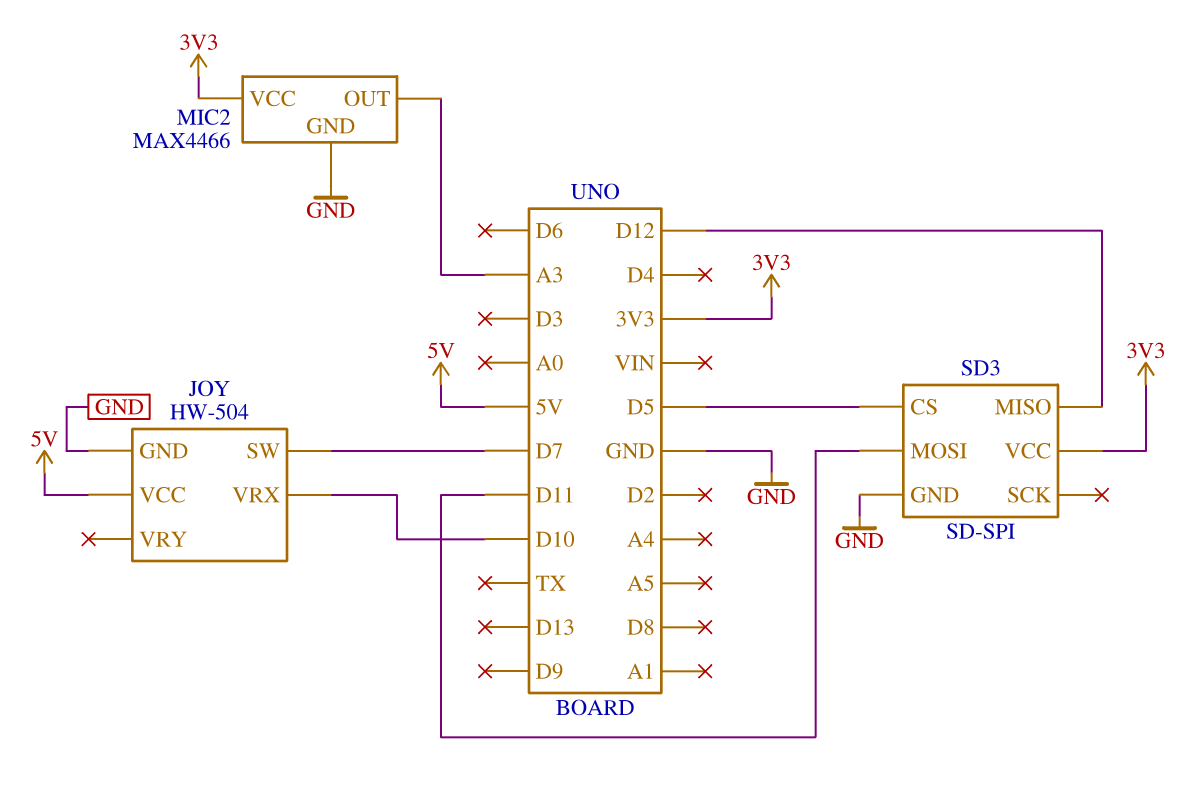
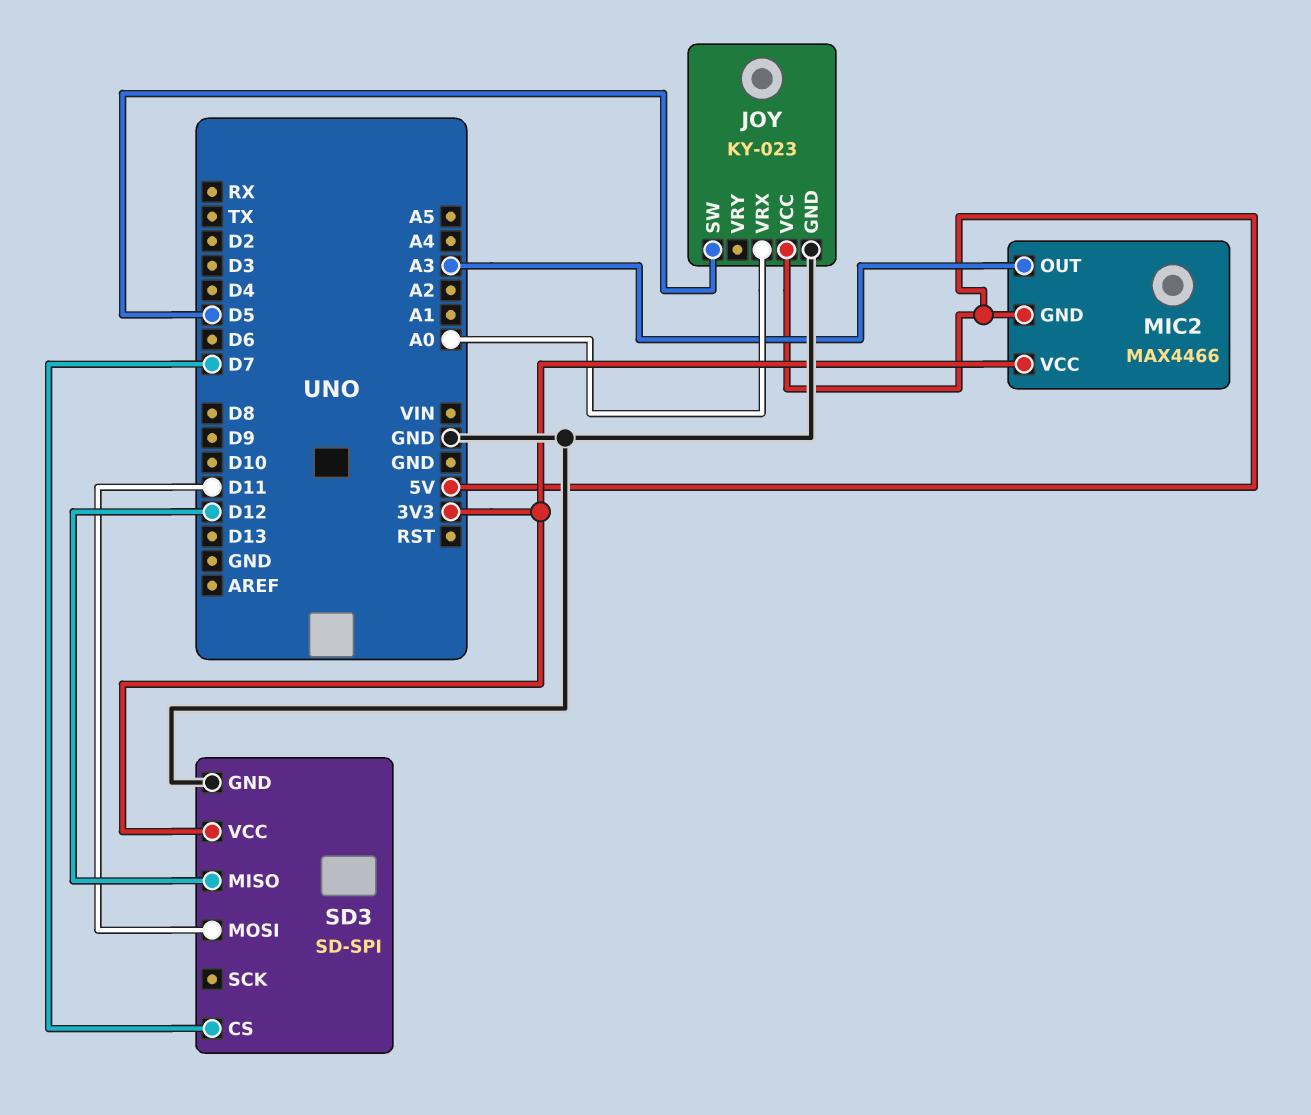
JOY: HW-504 -> KY-023
JOY pin SW: D7 -> D5
JOY pin VRX: D10 -> A0
MIC2 pin GND: GND -> 5V
SD3 pin CS: D5 -> D7

